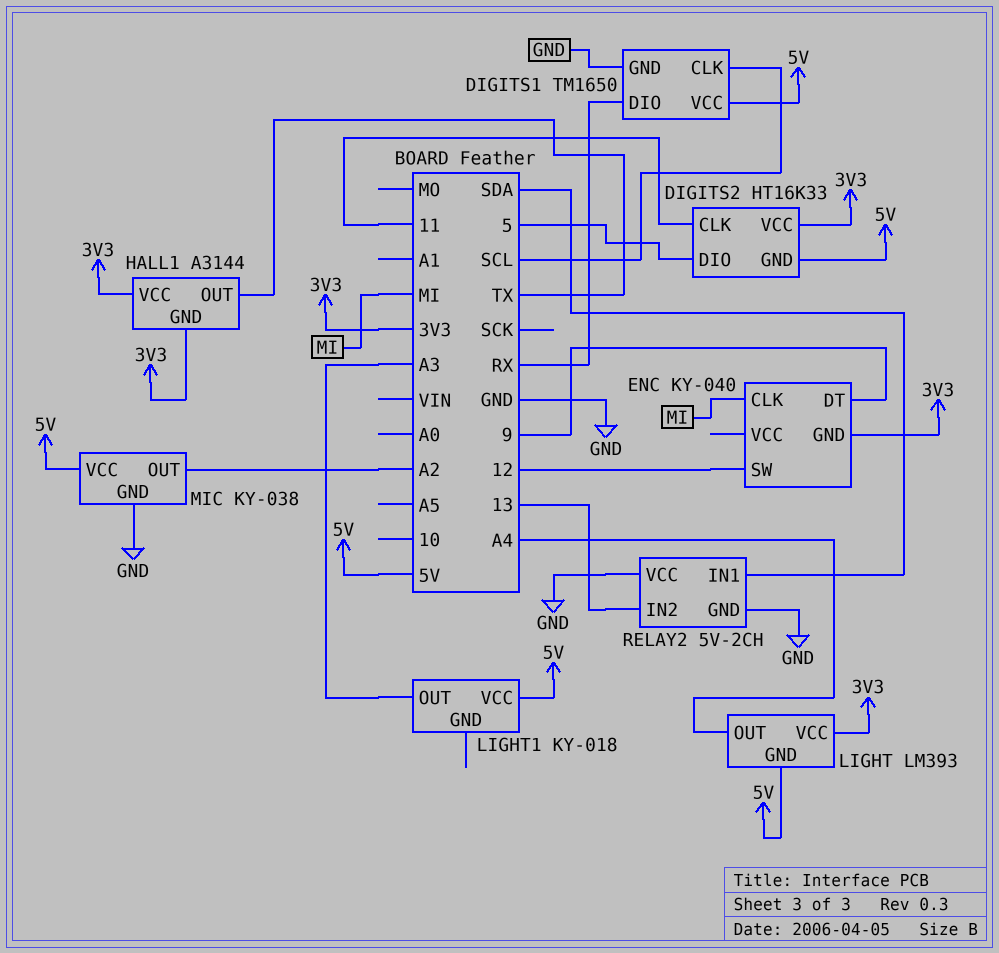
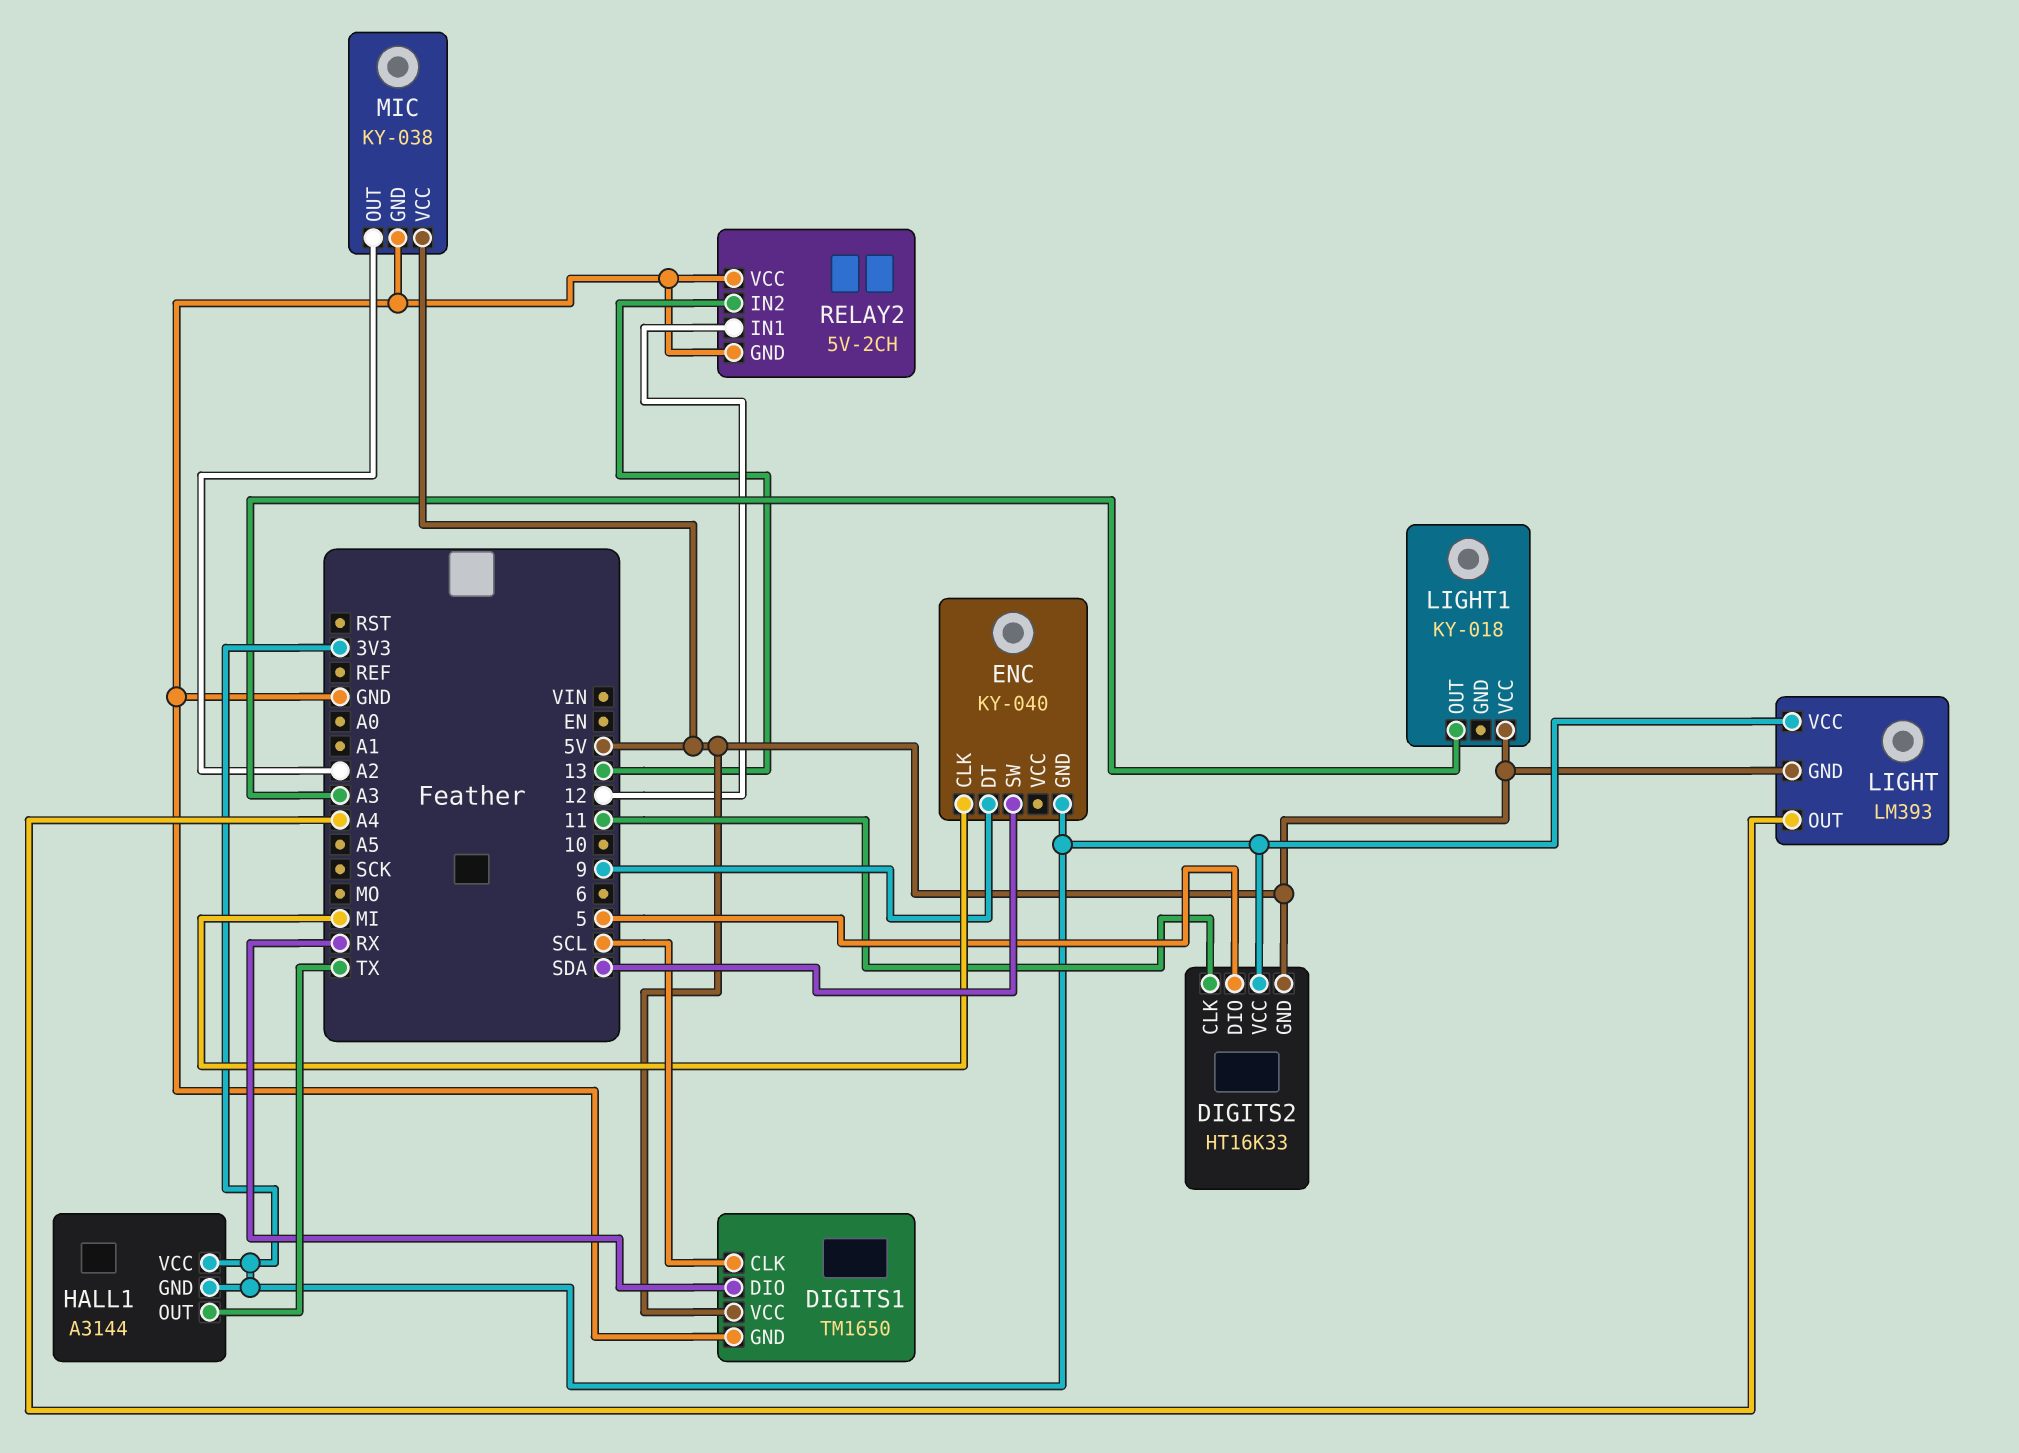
ENC pin SW: 12 -> SDA
RELAY2 pin IN1: SDA -> 12

